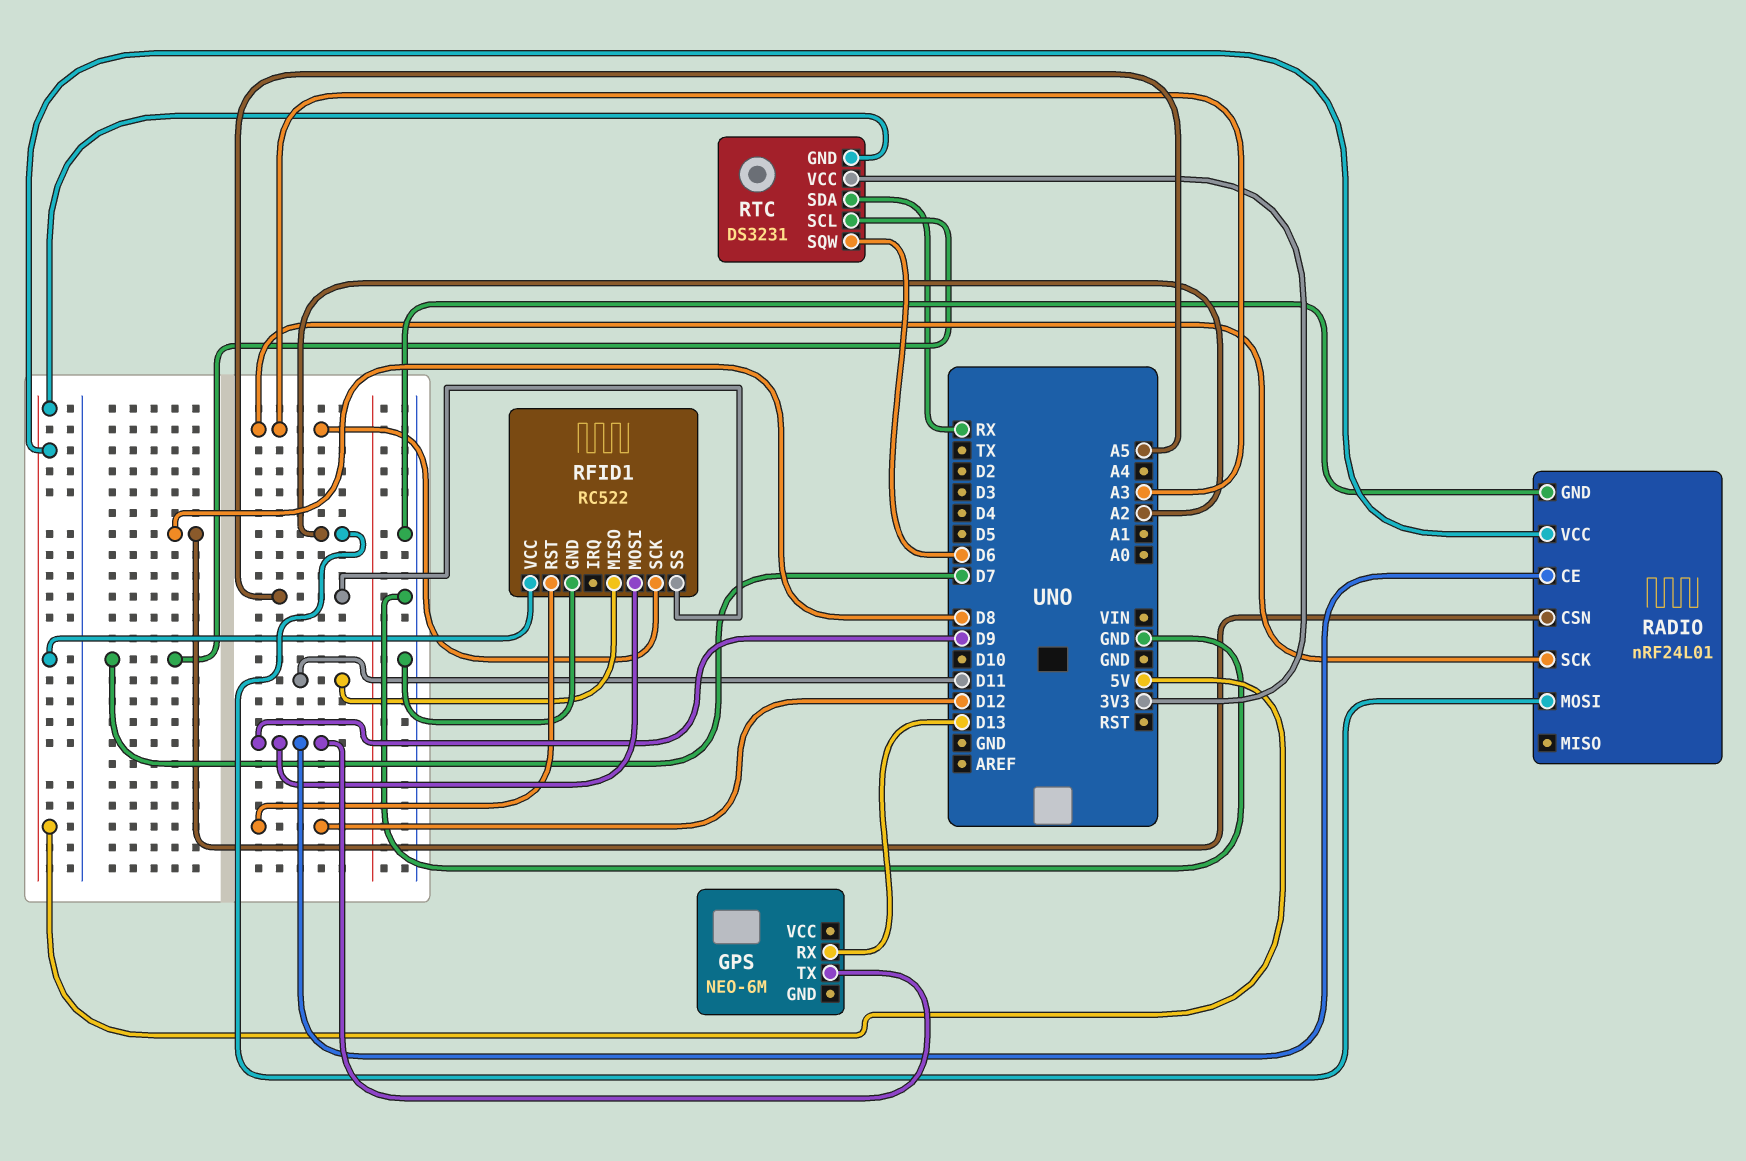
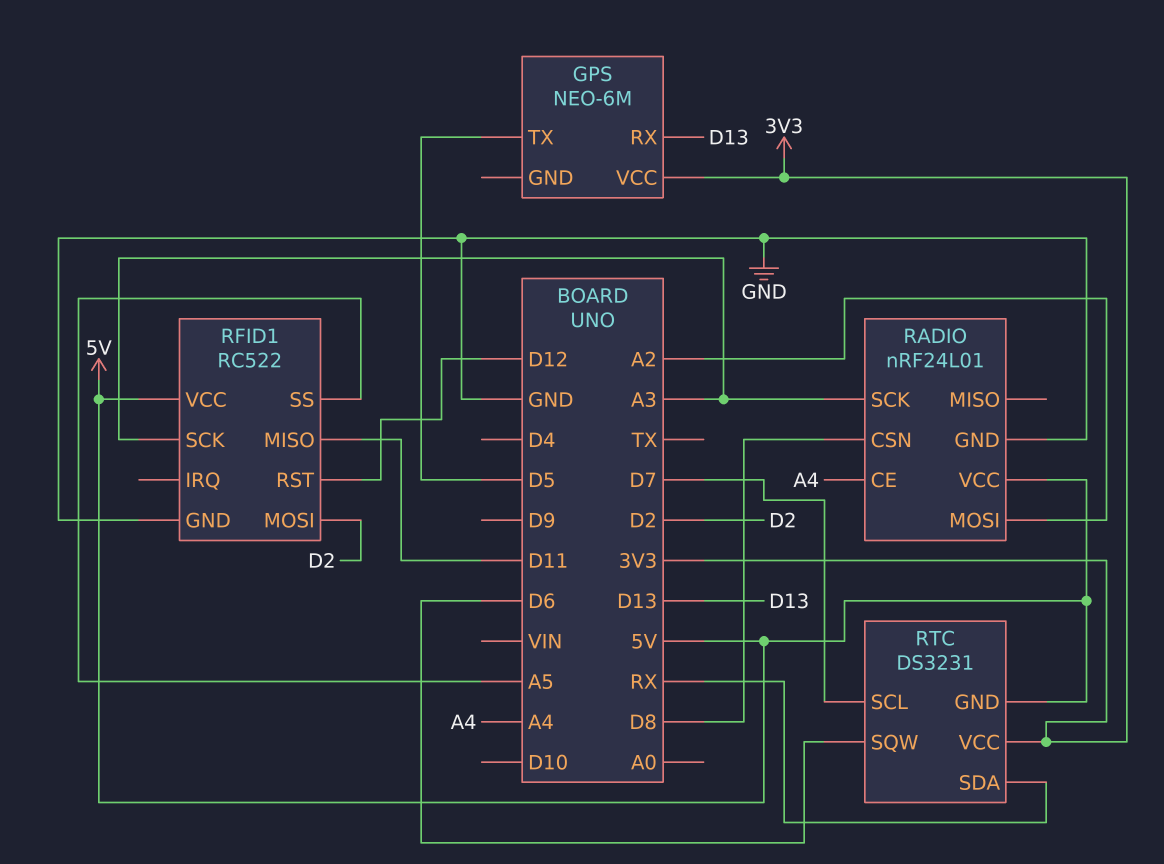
GPS pin TX: D9 -> D5
GPS pin VCC: none -> 3V3
RADIO pin CE: D9 -> A4
RFID1 pin MOSI: D9 -> D2

